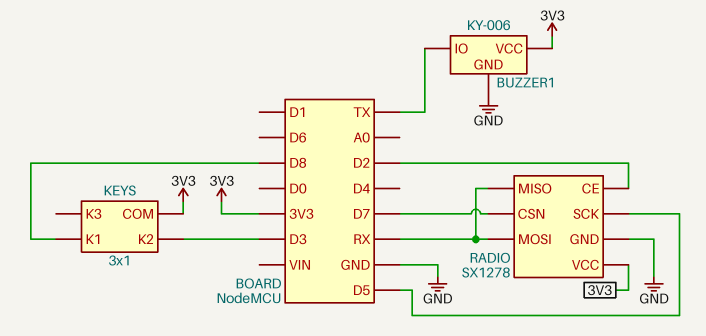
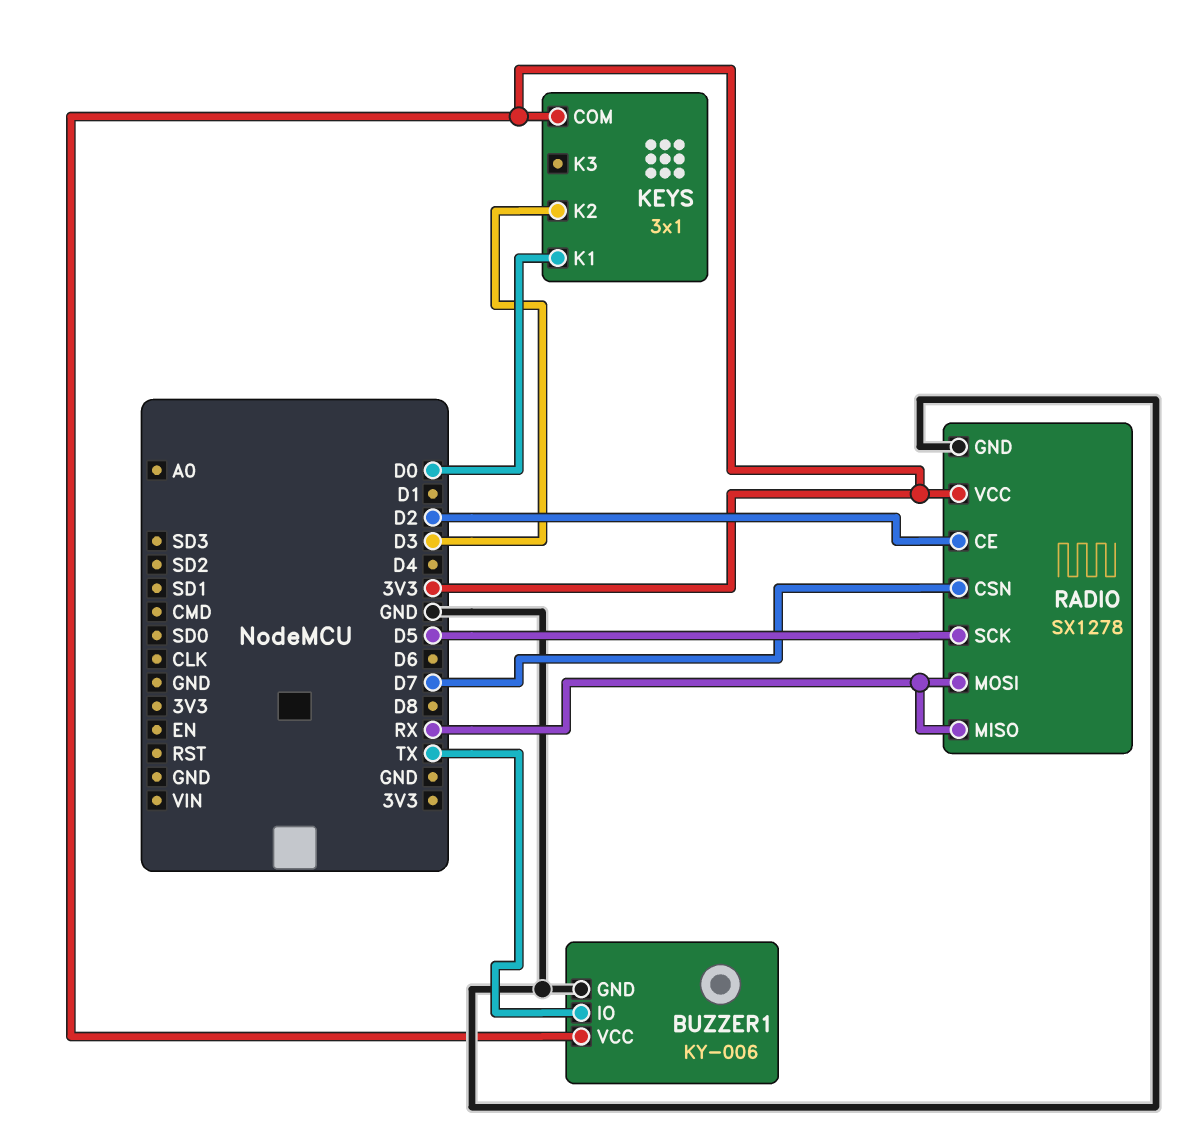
KEYS pin K1: D8 -> D0

